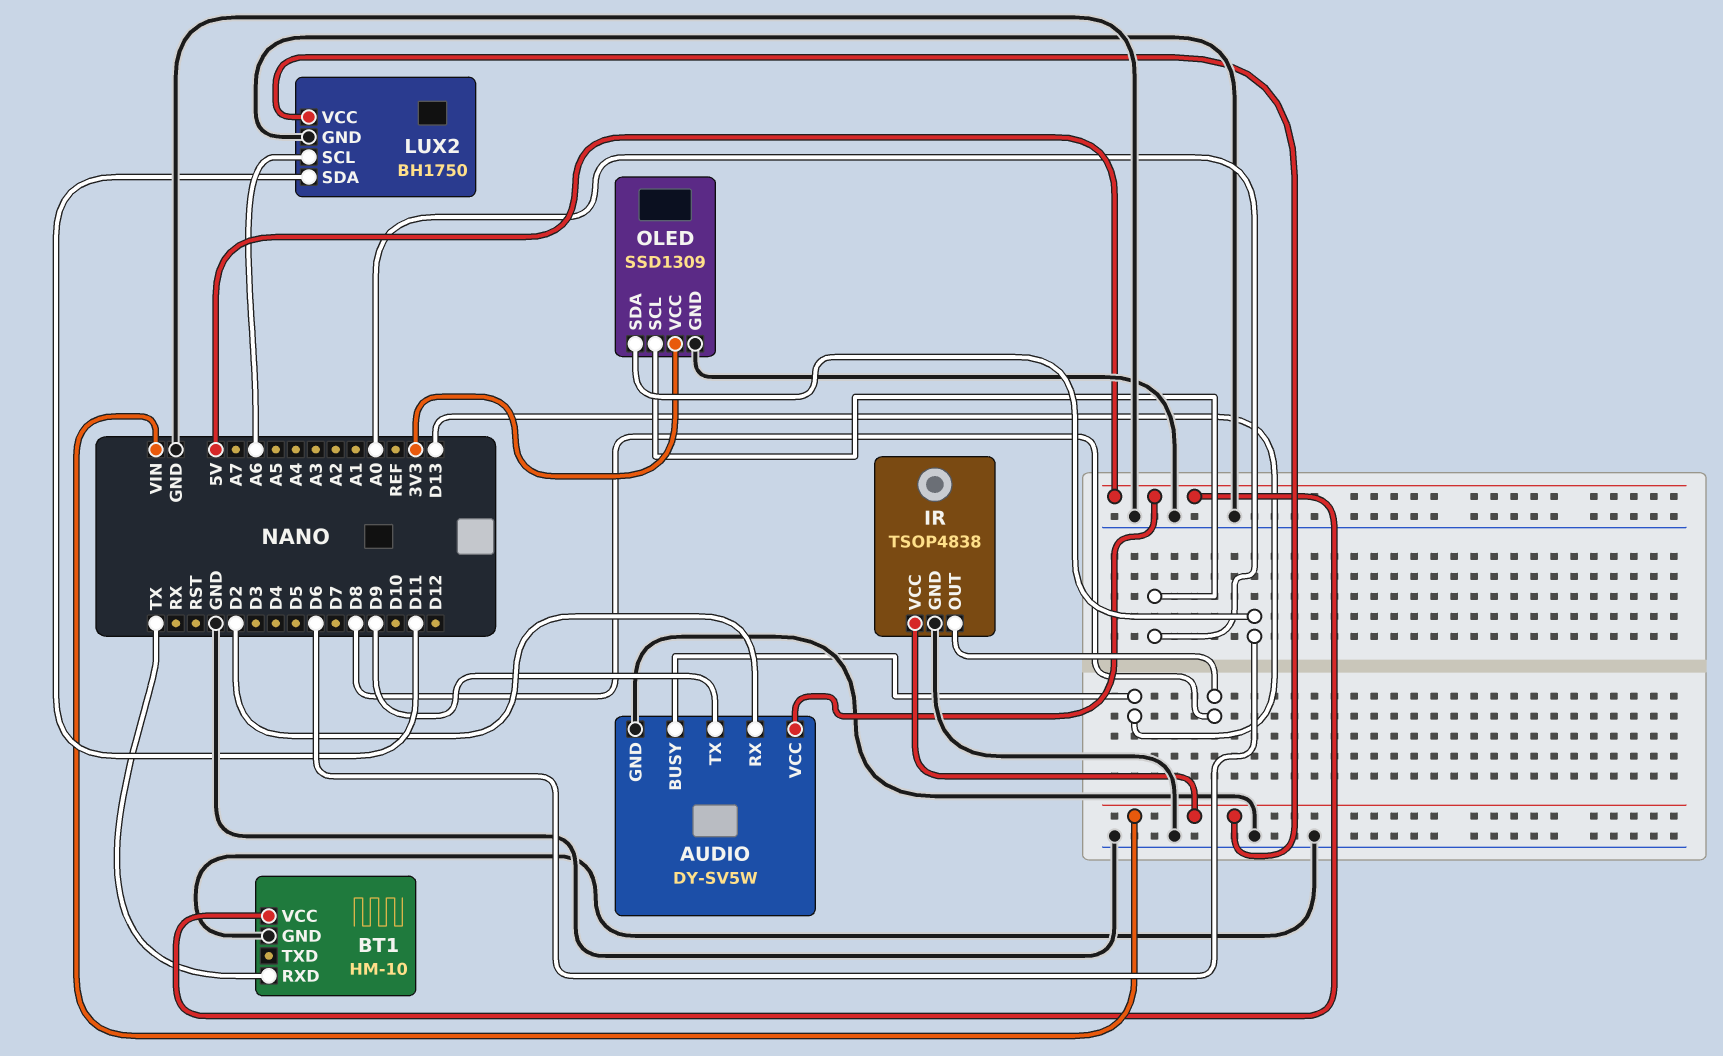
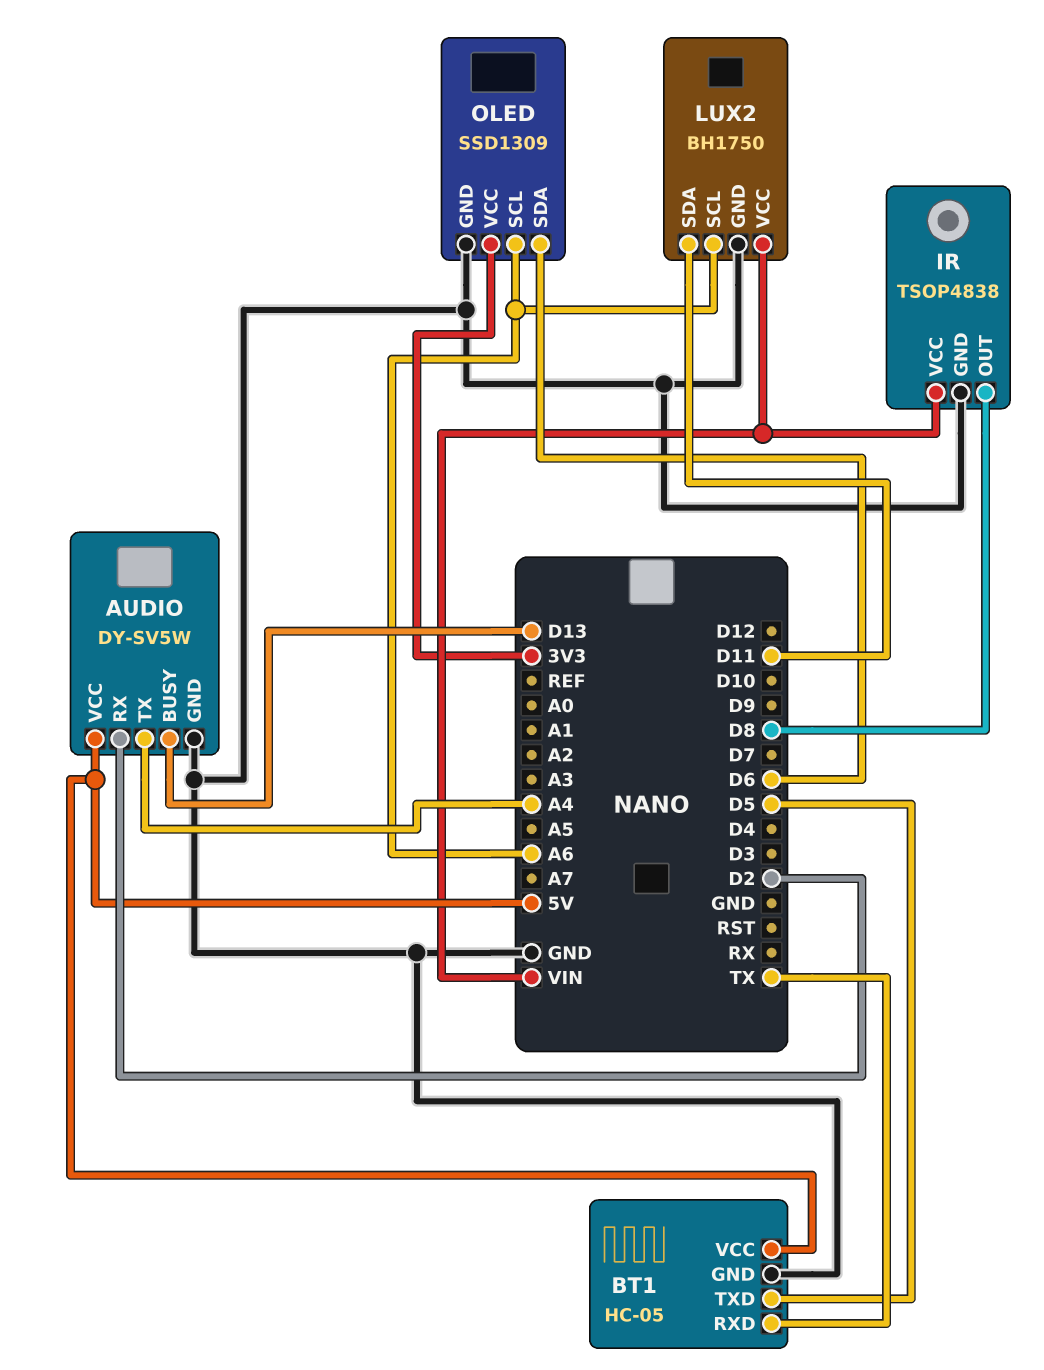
AUDIO pin TX: D9 -> A4
BT1: HM-10 -> HC-05
BT1 pin TXD: none -> D5
OLED pin SCL: A0 -> A6

